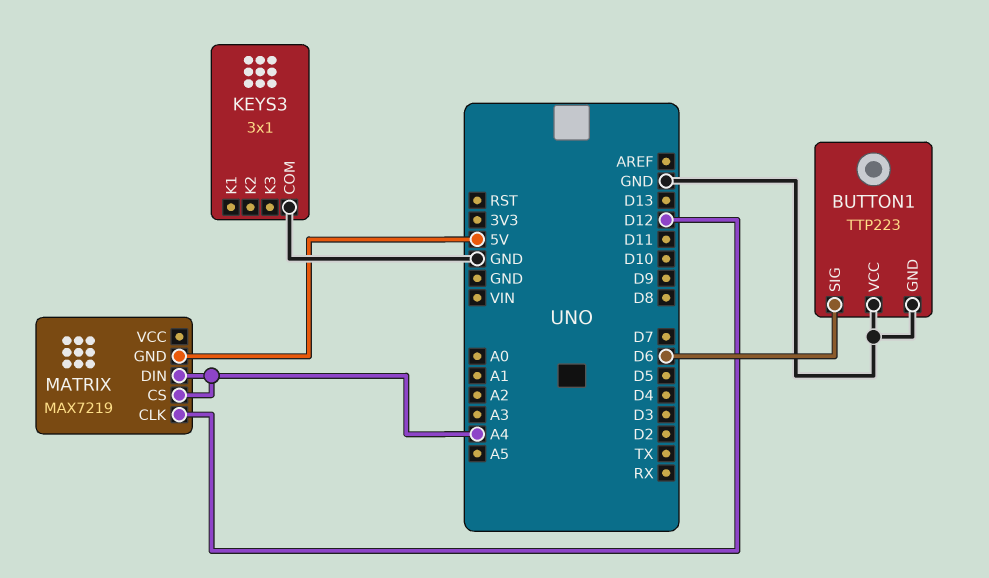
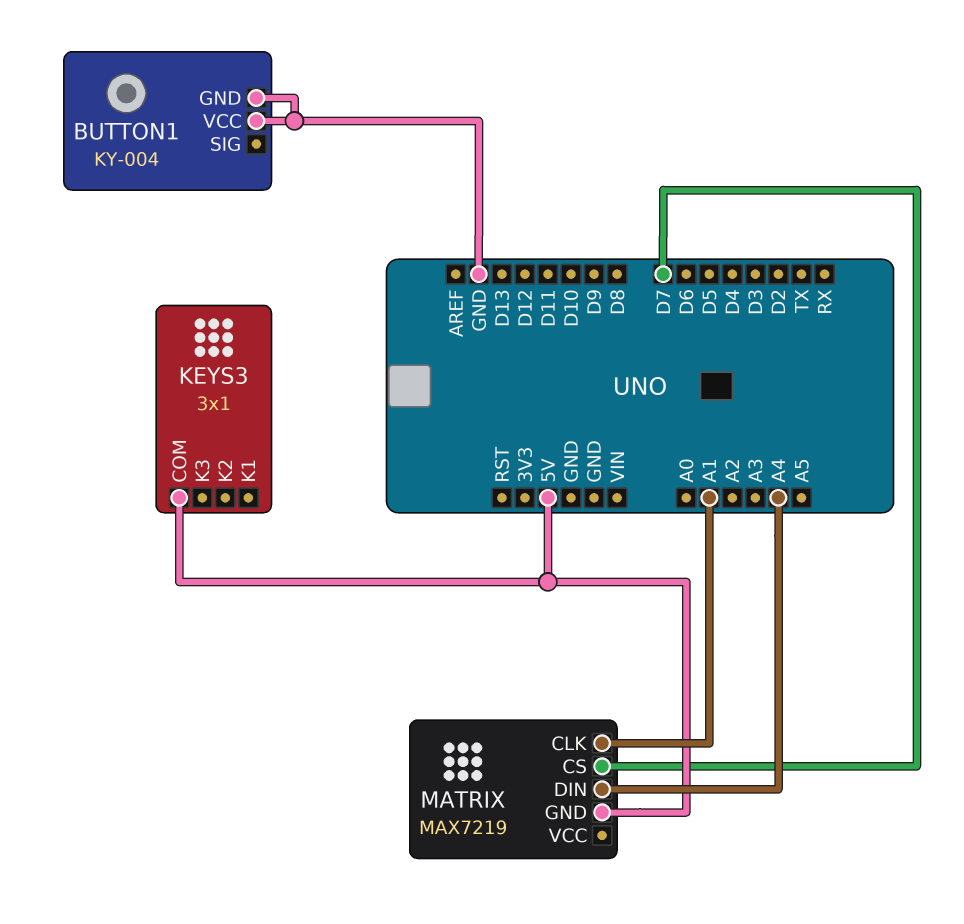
BUTTON1: TTP223 -> KY-004
BUTTON1 pin SIG: D6 -> none
KEYS3 pin COM: GND -> 5V
MATRIX pin CLK: D12 -> A1
MATRIX pin CS: A4 -> D7

